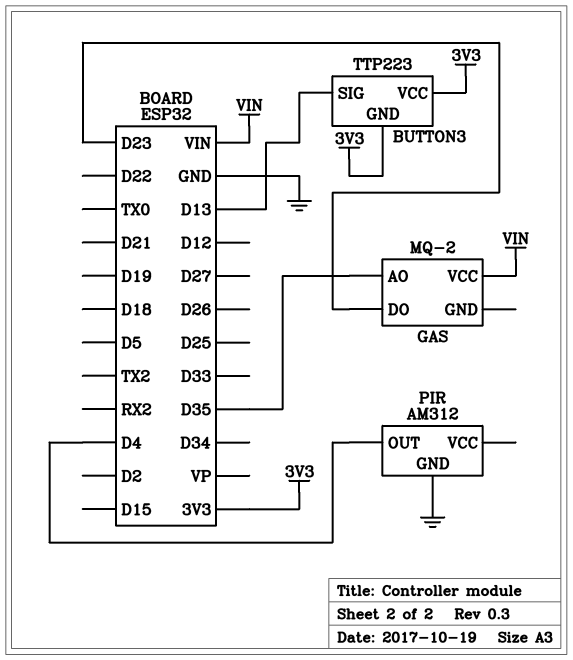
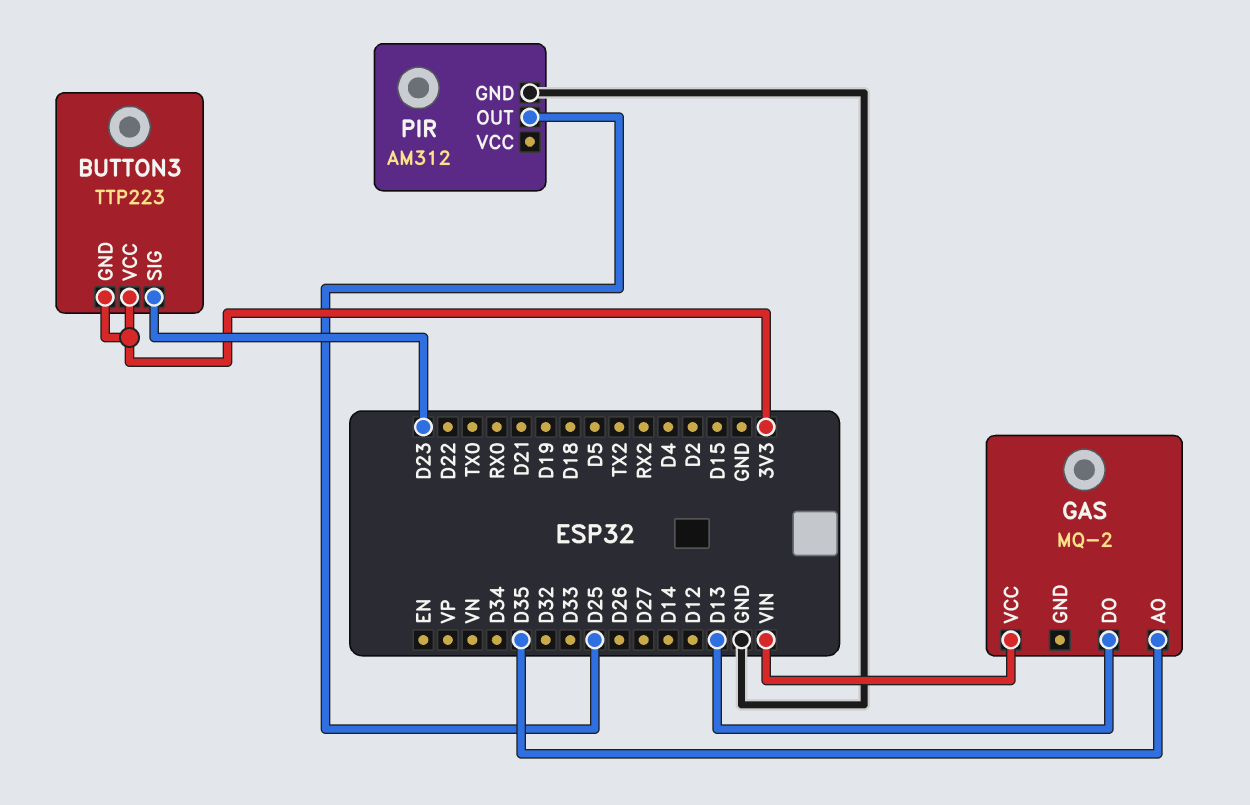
BUTTON3 pin SIG: D13 -> D23
GAS pin DO: D23 -> D13
PIR pin OUT: D4 -> D25

